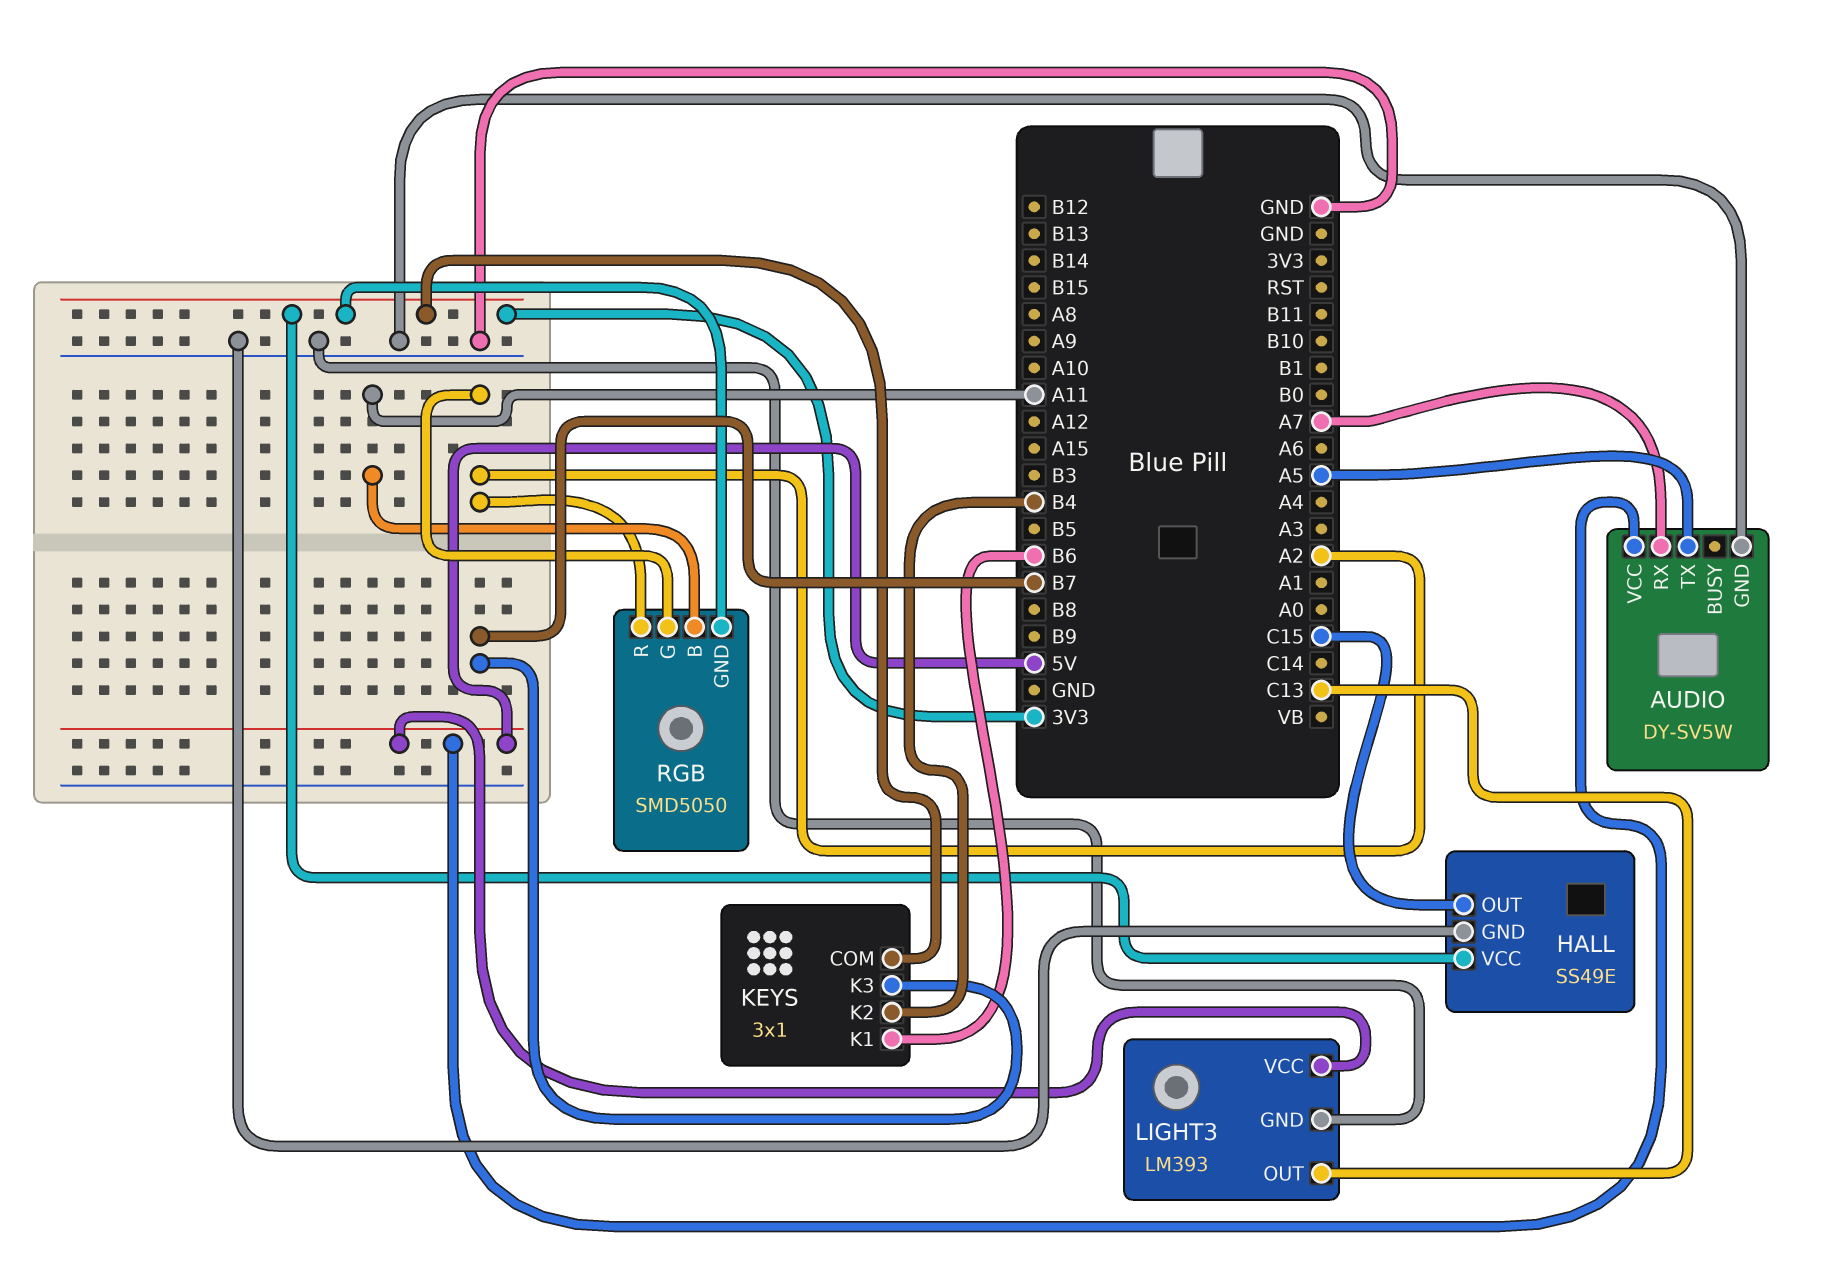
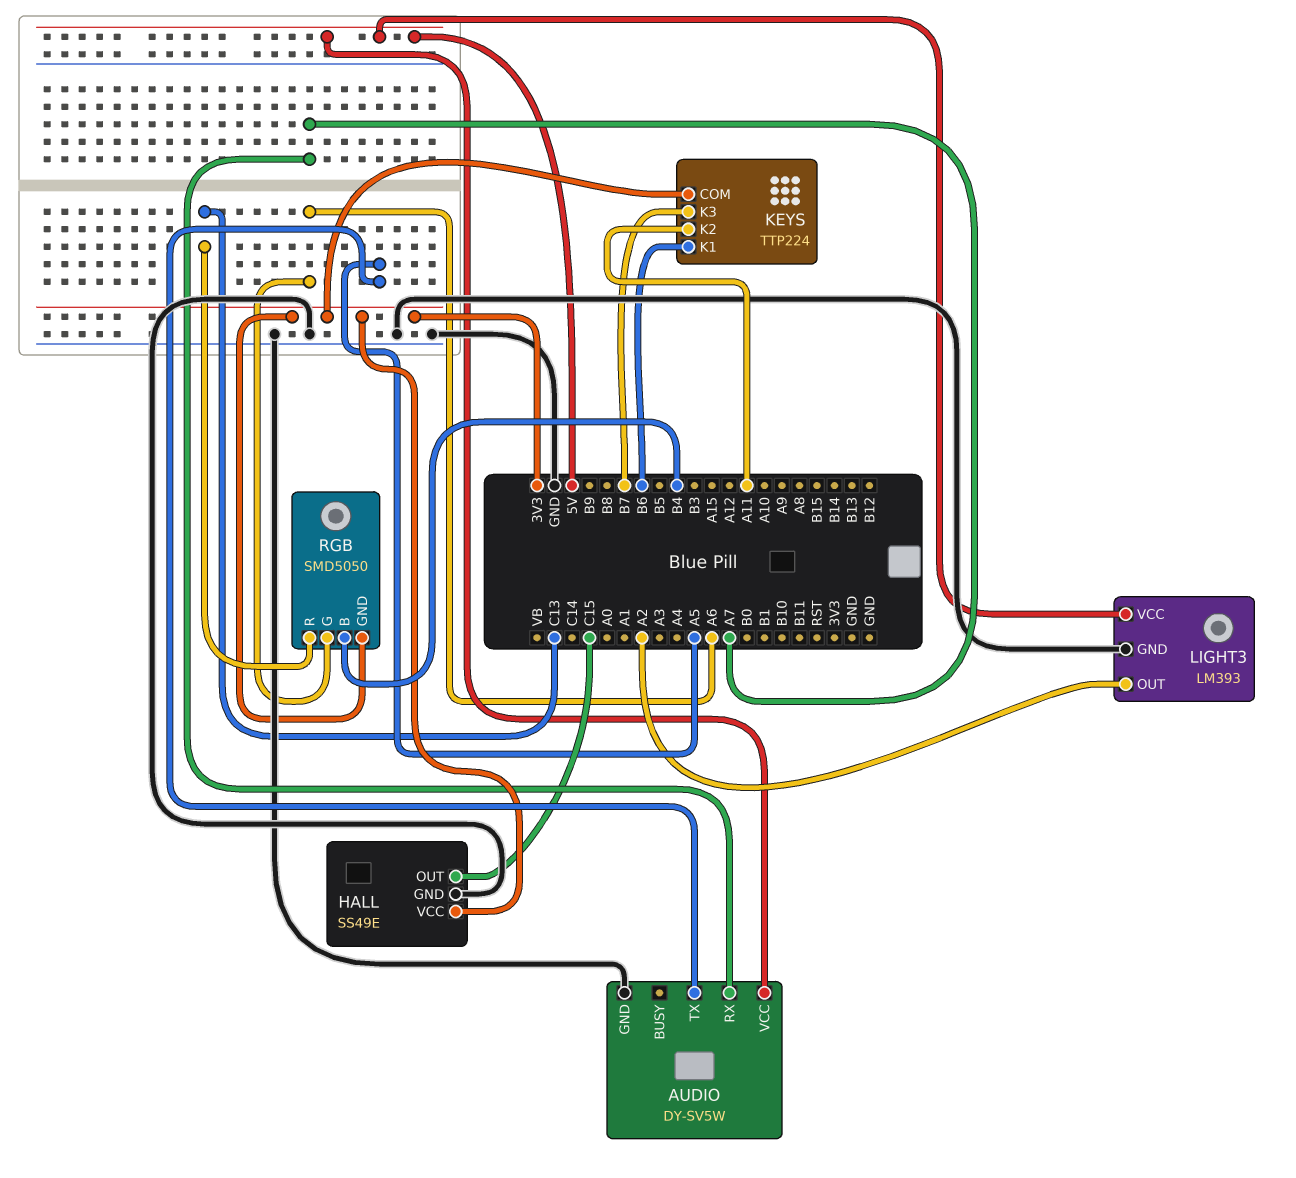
KEYS: 3x1 -> TTP224
KEYS pin K2: B4 -> A11
LIGHT3 pin OUT: C13 -> A2
RGB pin B: A11 -> B4
RGB pin G: A2 -> A6
RGB pin R: A2 -> C13

